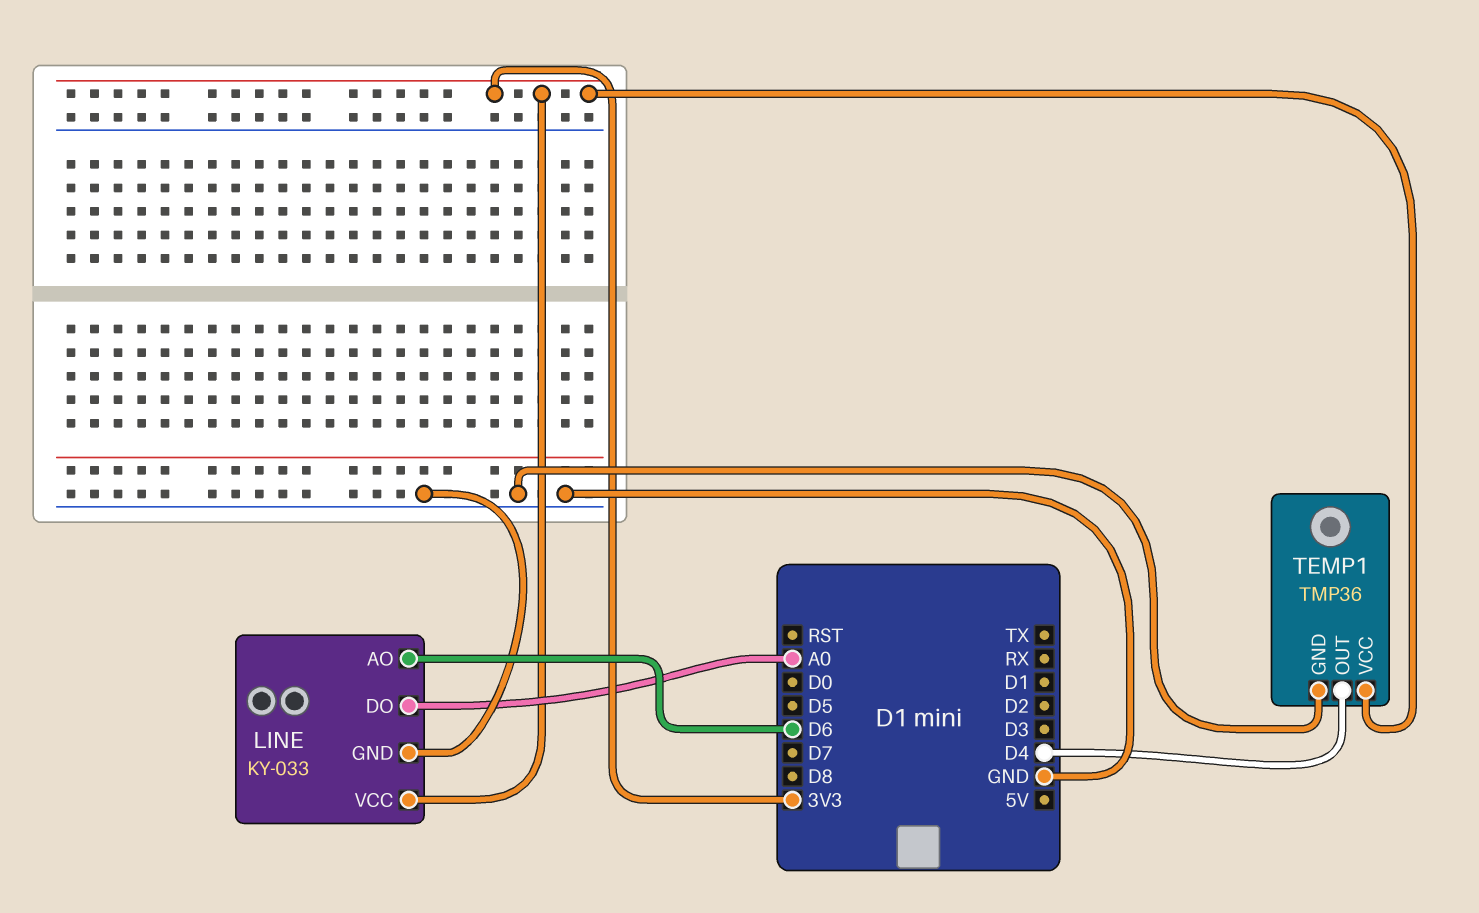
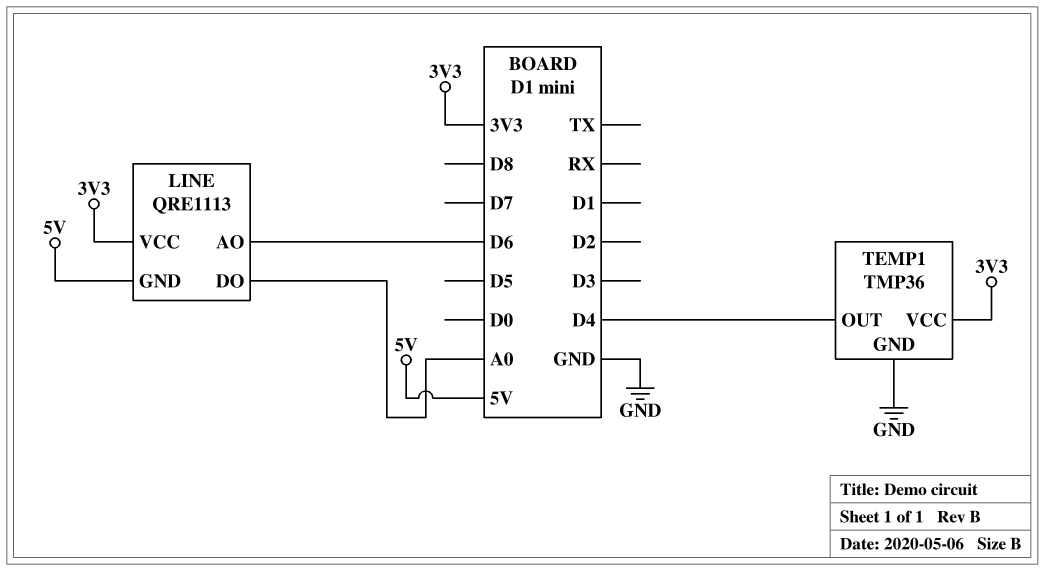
LINE: KY-033 -> QRE1113
LINE pin GND: GND -> 5V

